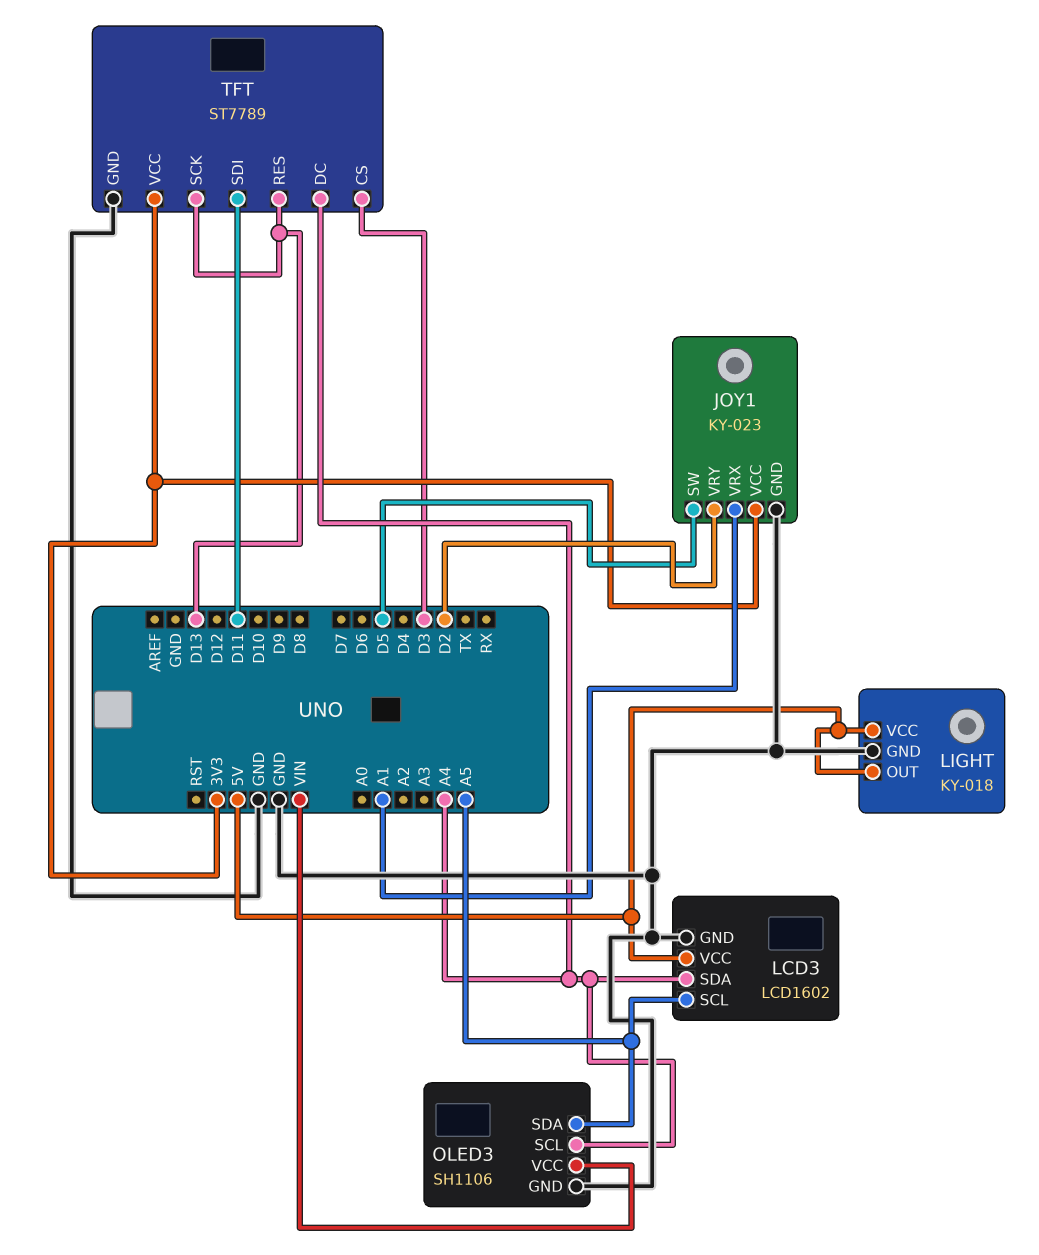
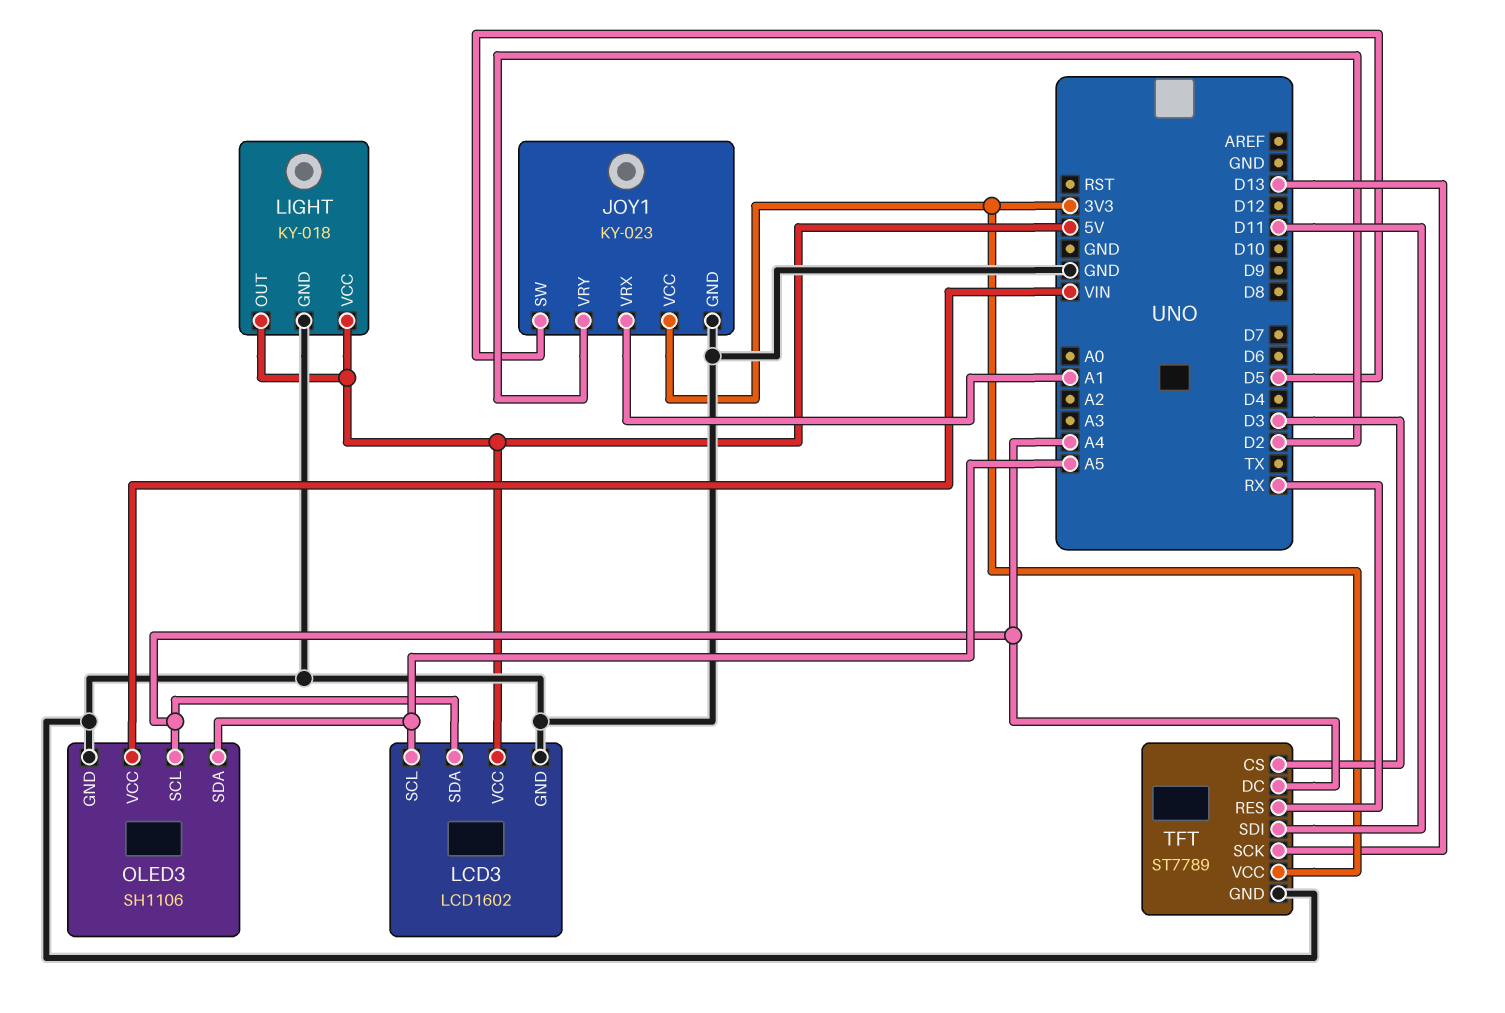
TFT pin RES: D13 -> RX

